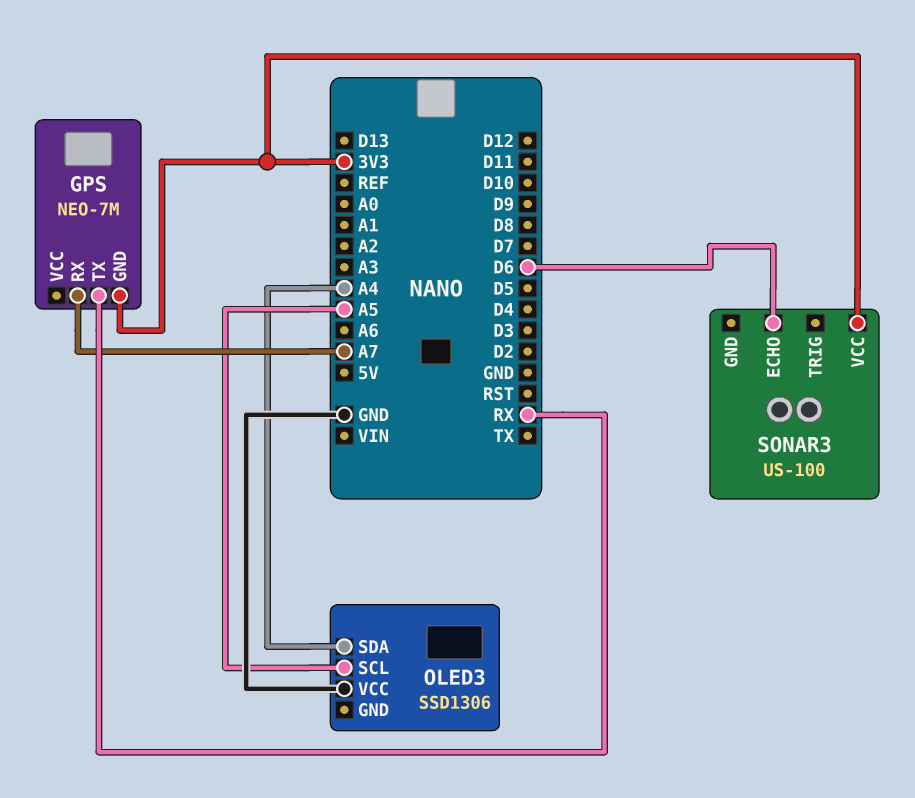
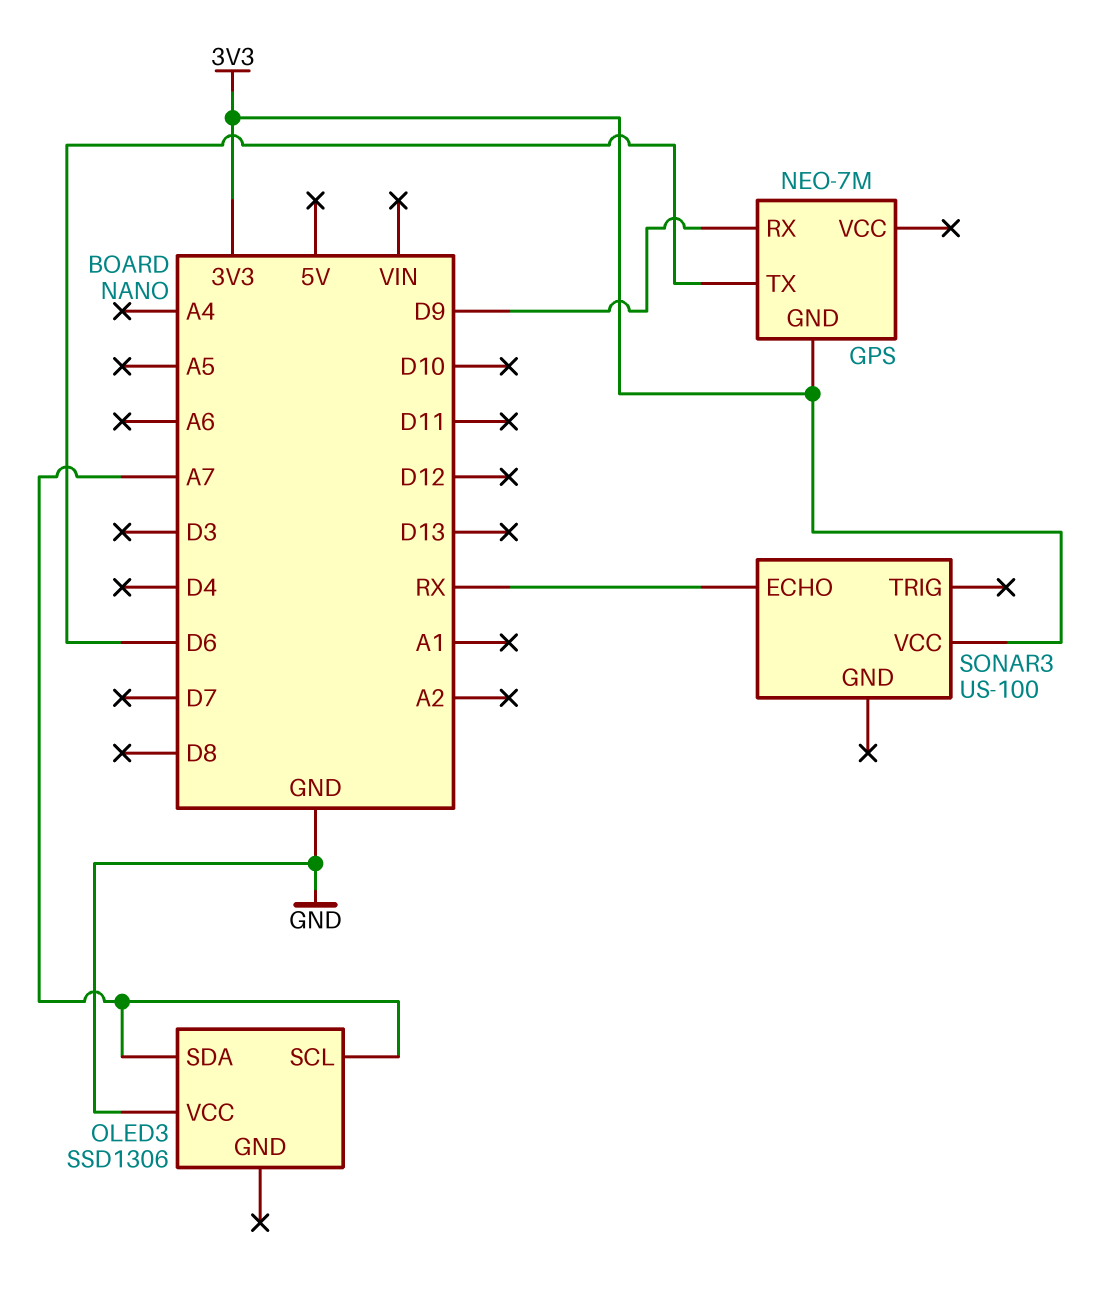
GPS pin RX: A7 -> D9
GPS pin TX: RX -> D6
OLED3 pin SCL: A5 -> A7
OLED3 pin SDA: A4 -> A7
SONAR3 pin ECHO: D6 -> RX

